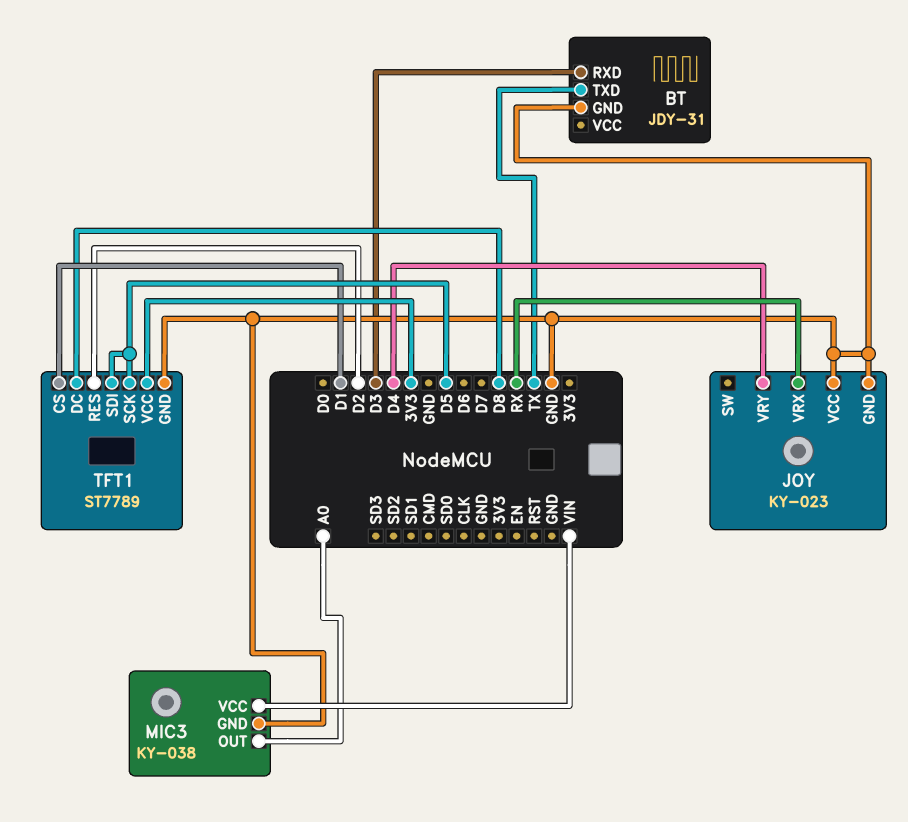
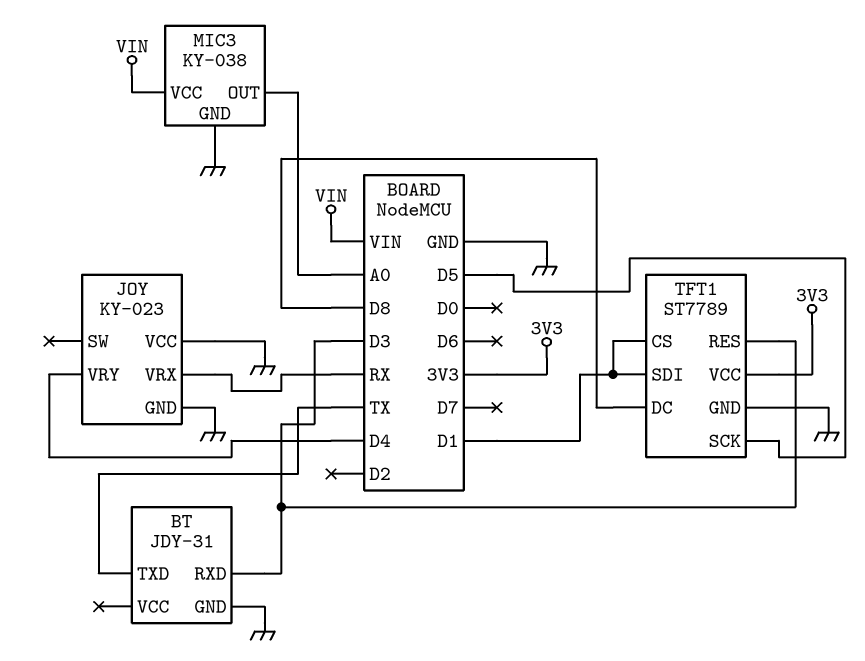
TFT1 pin RES: D2 -> D3
TFT1 pin SDI: D5 -> D1

